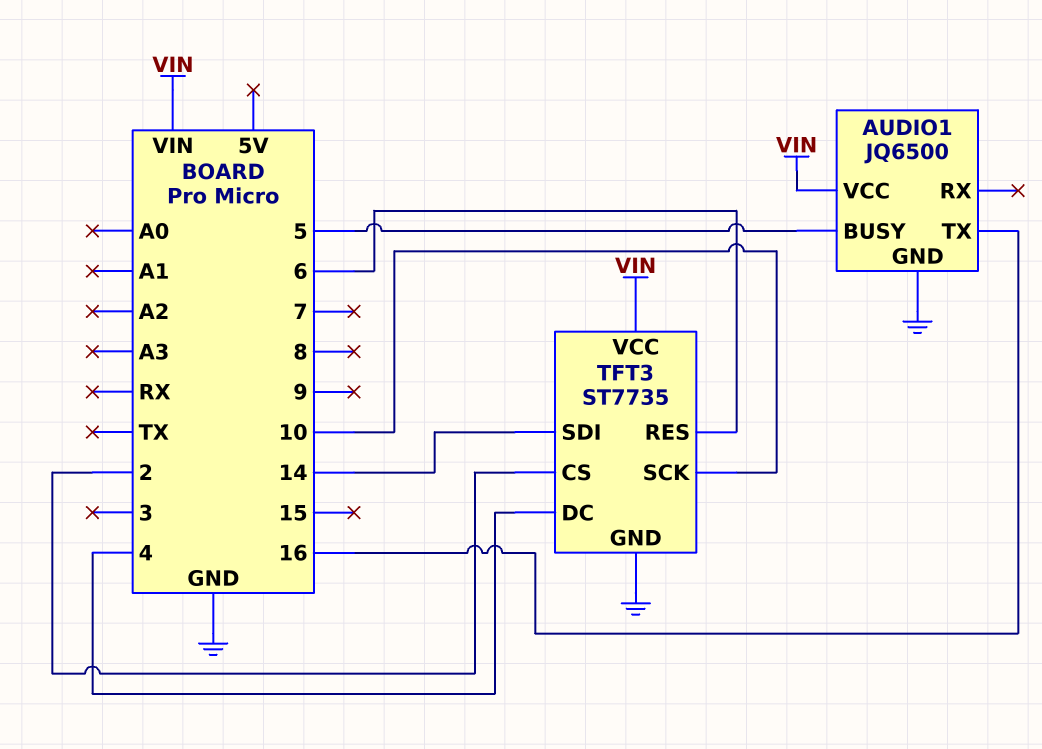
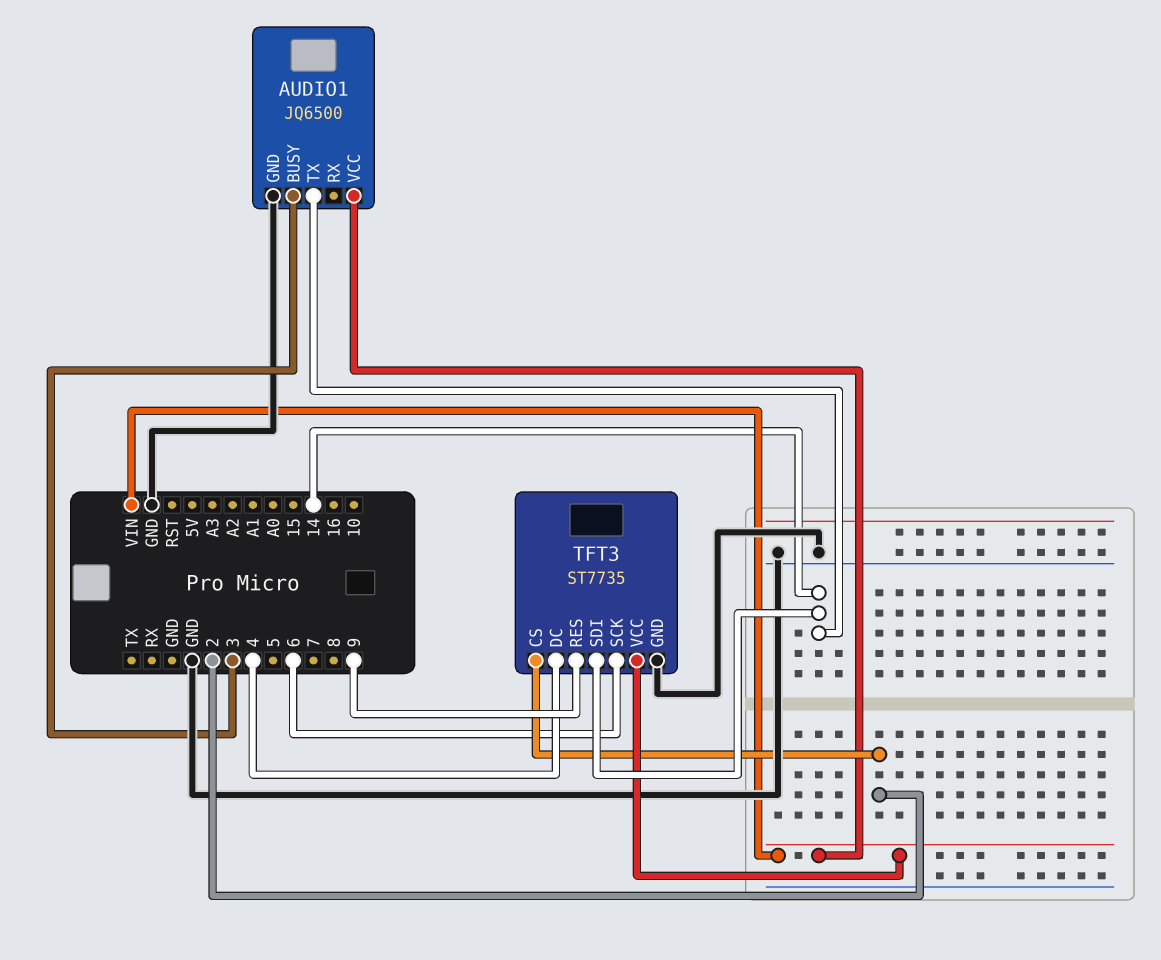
AUDIO1 pin BUSY: 5 -> 3
AUDIO1 pin TX: 16 -> 14
TFT3 pin RES: 6 -> 9
TFT3 pin SCK: 10 -> 6

